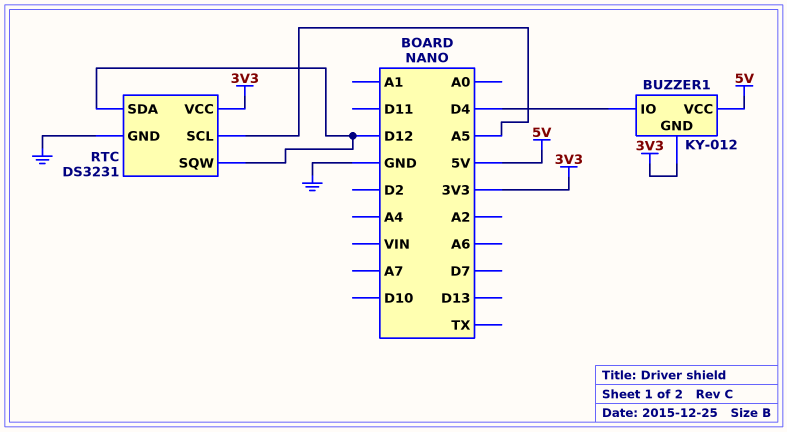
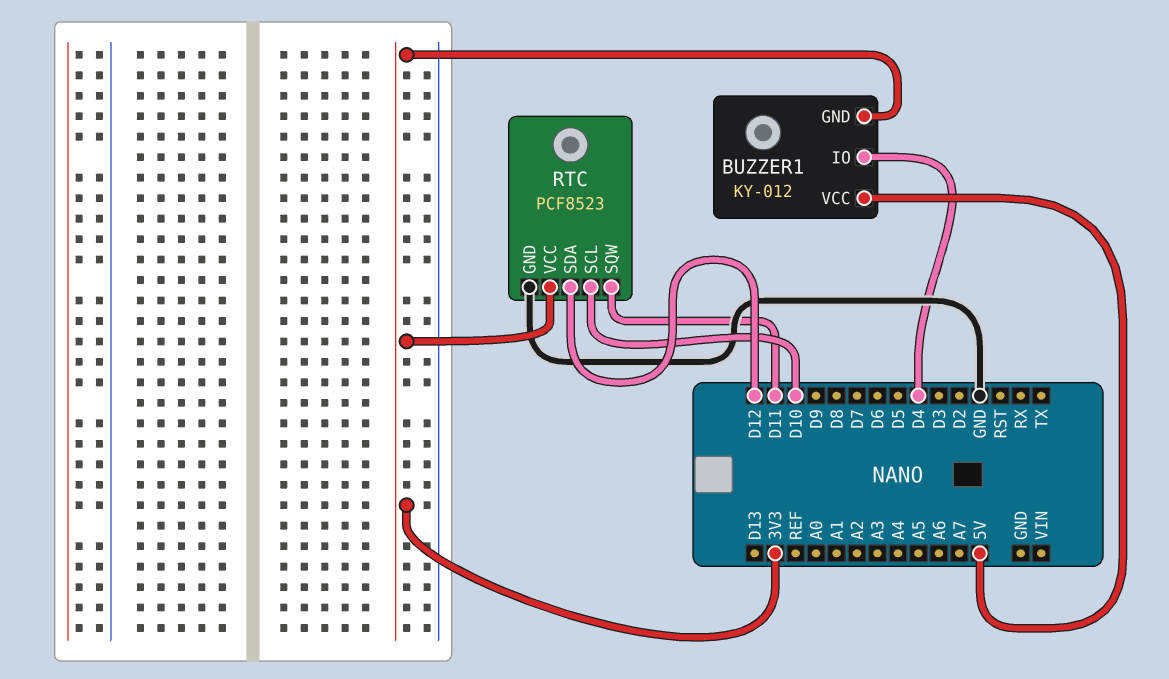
RTC: DS3231 -> PCF8523
RTC pin SCL: A5 -> D10
RTC pin SQW: D12 -> D11

